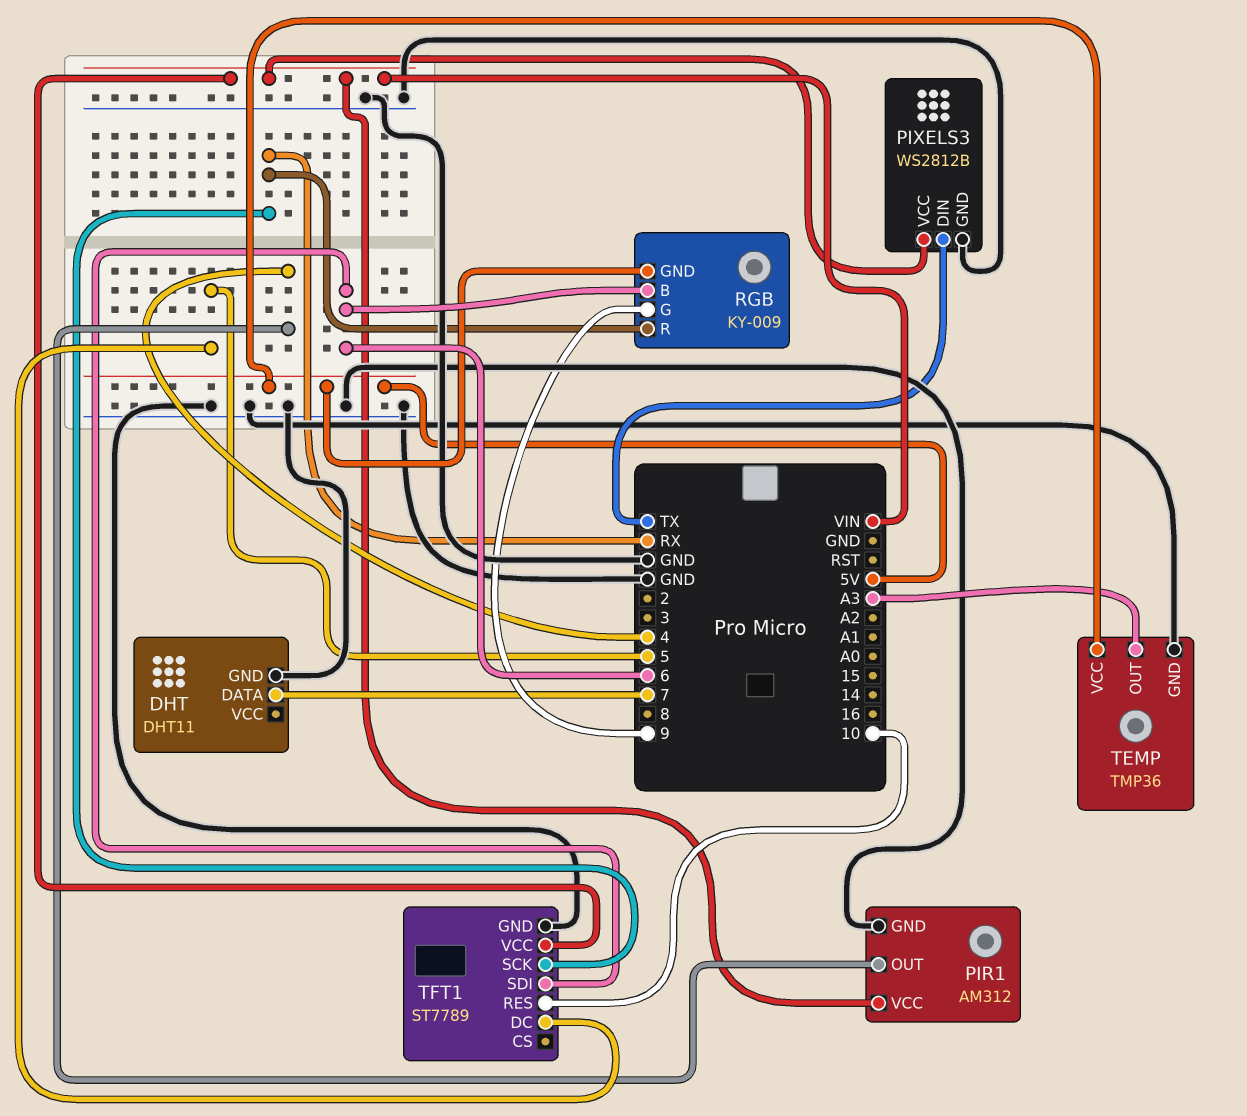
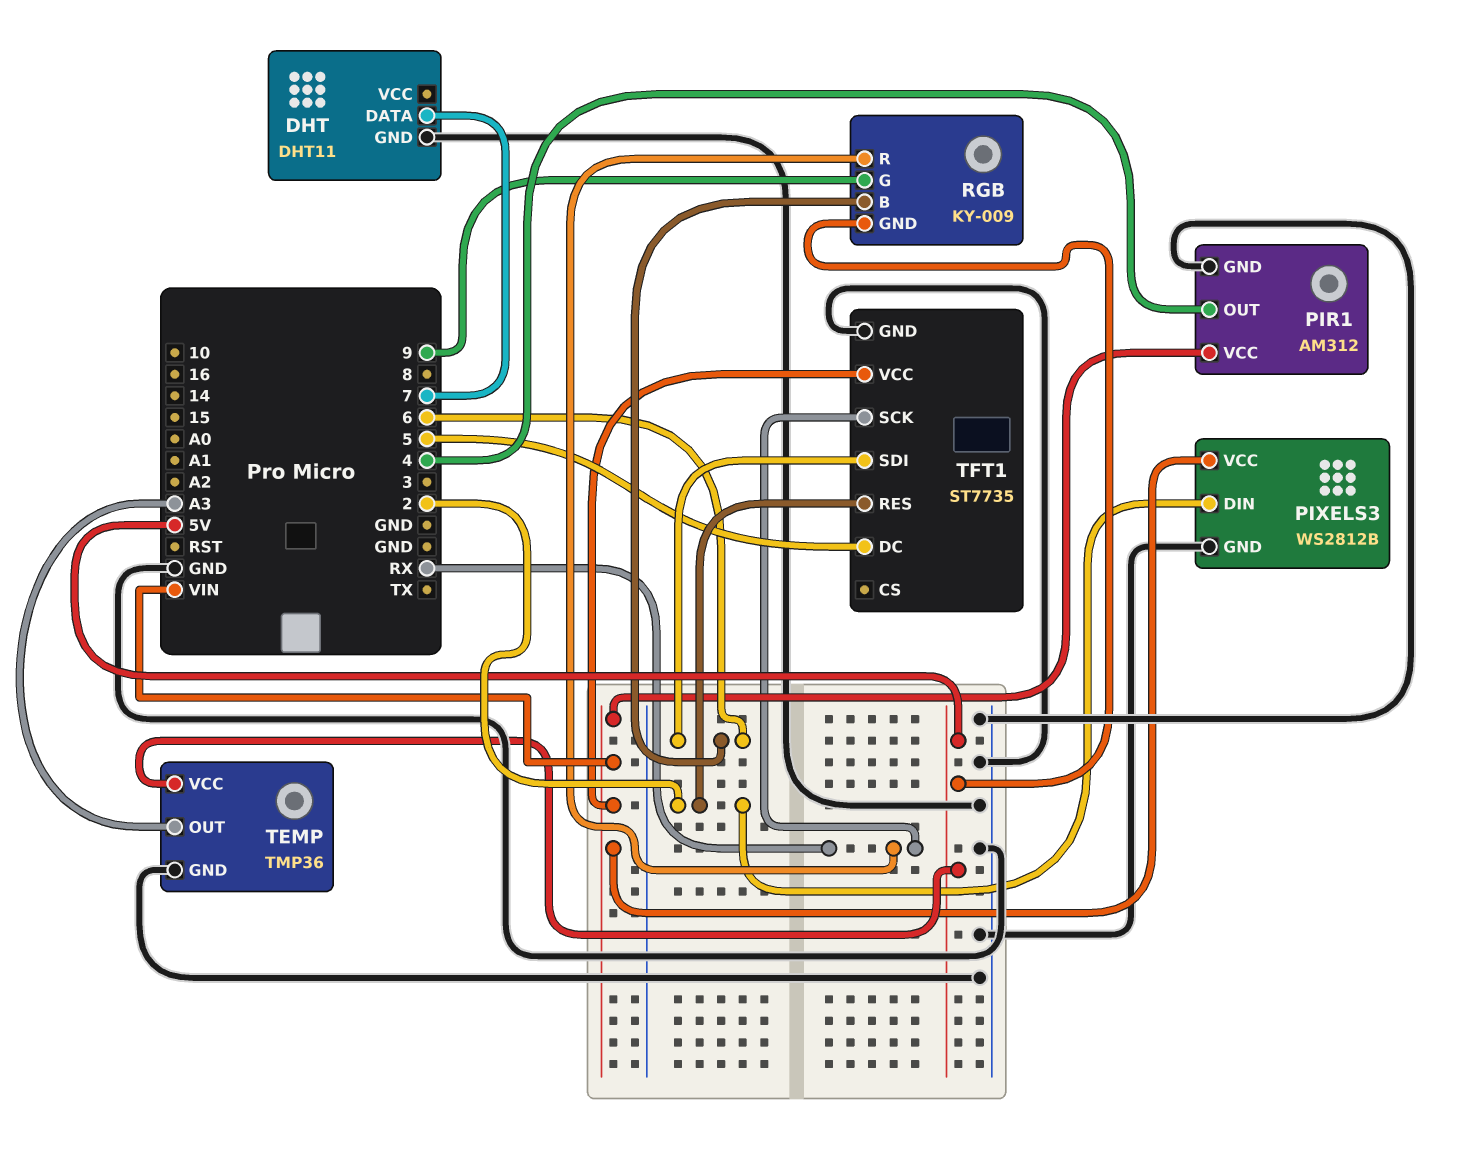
PIXELS3 pin DIN: TX -> 2
TFT1: ST7789 -> ST7735
TFT1 pin RES: 10 -> 2

